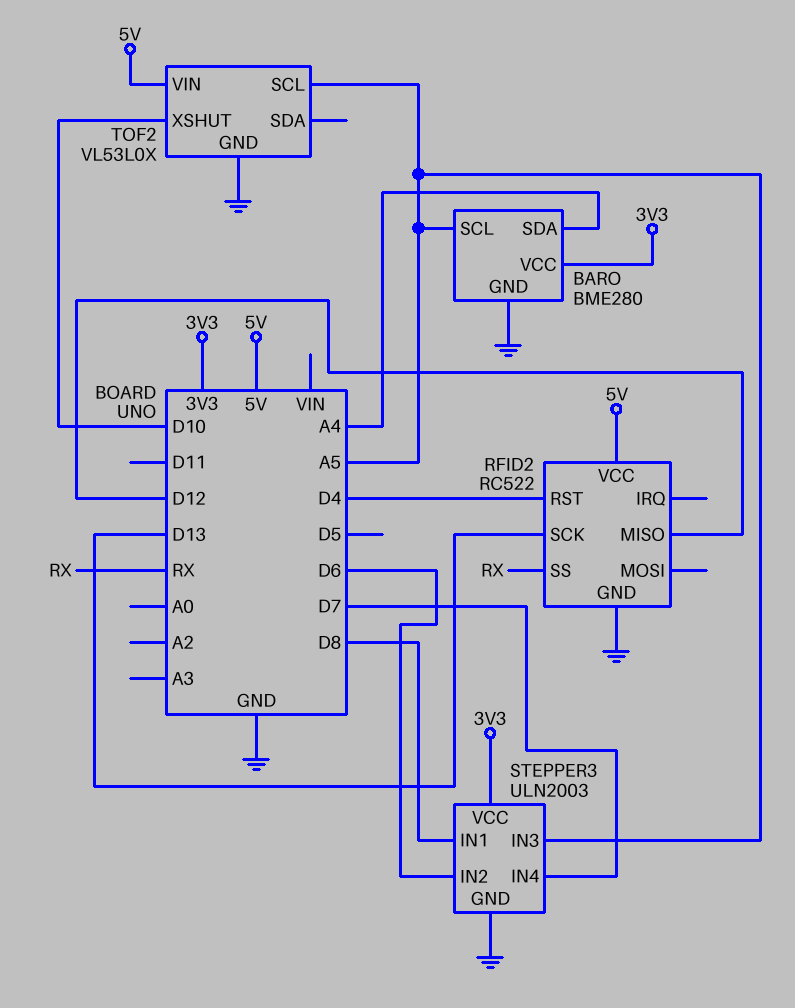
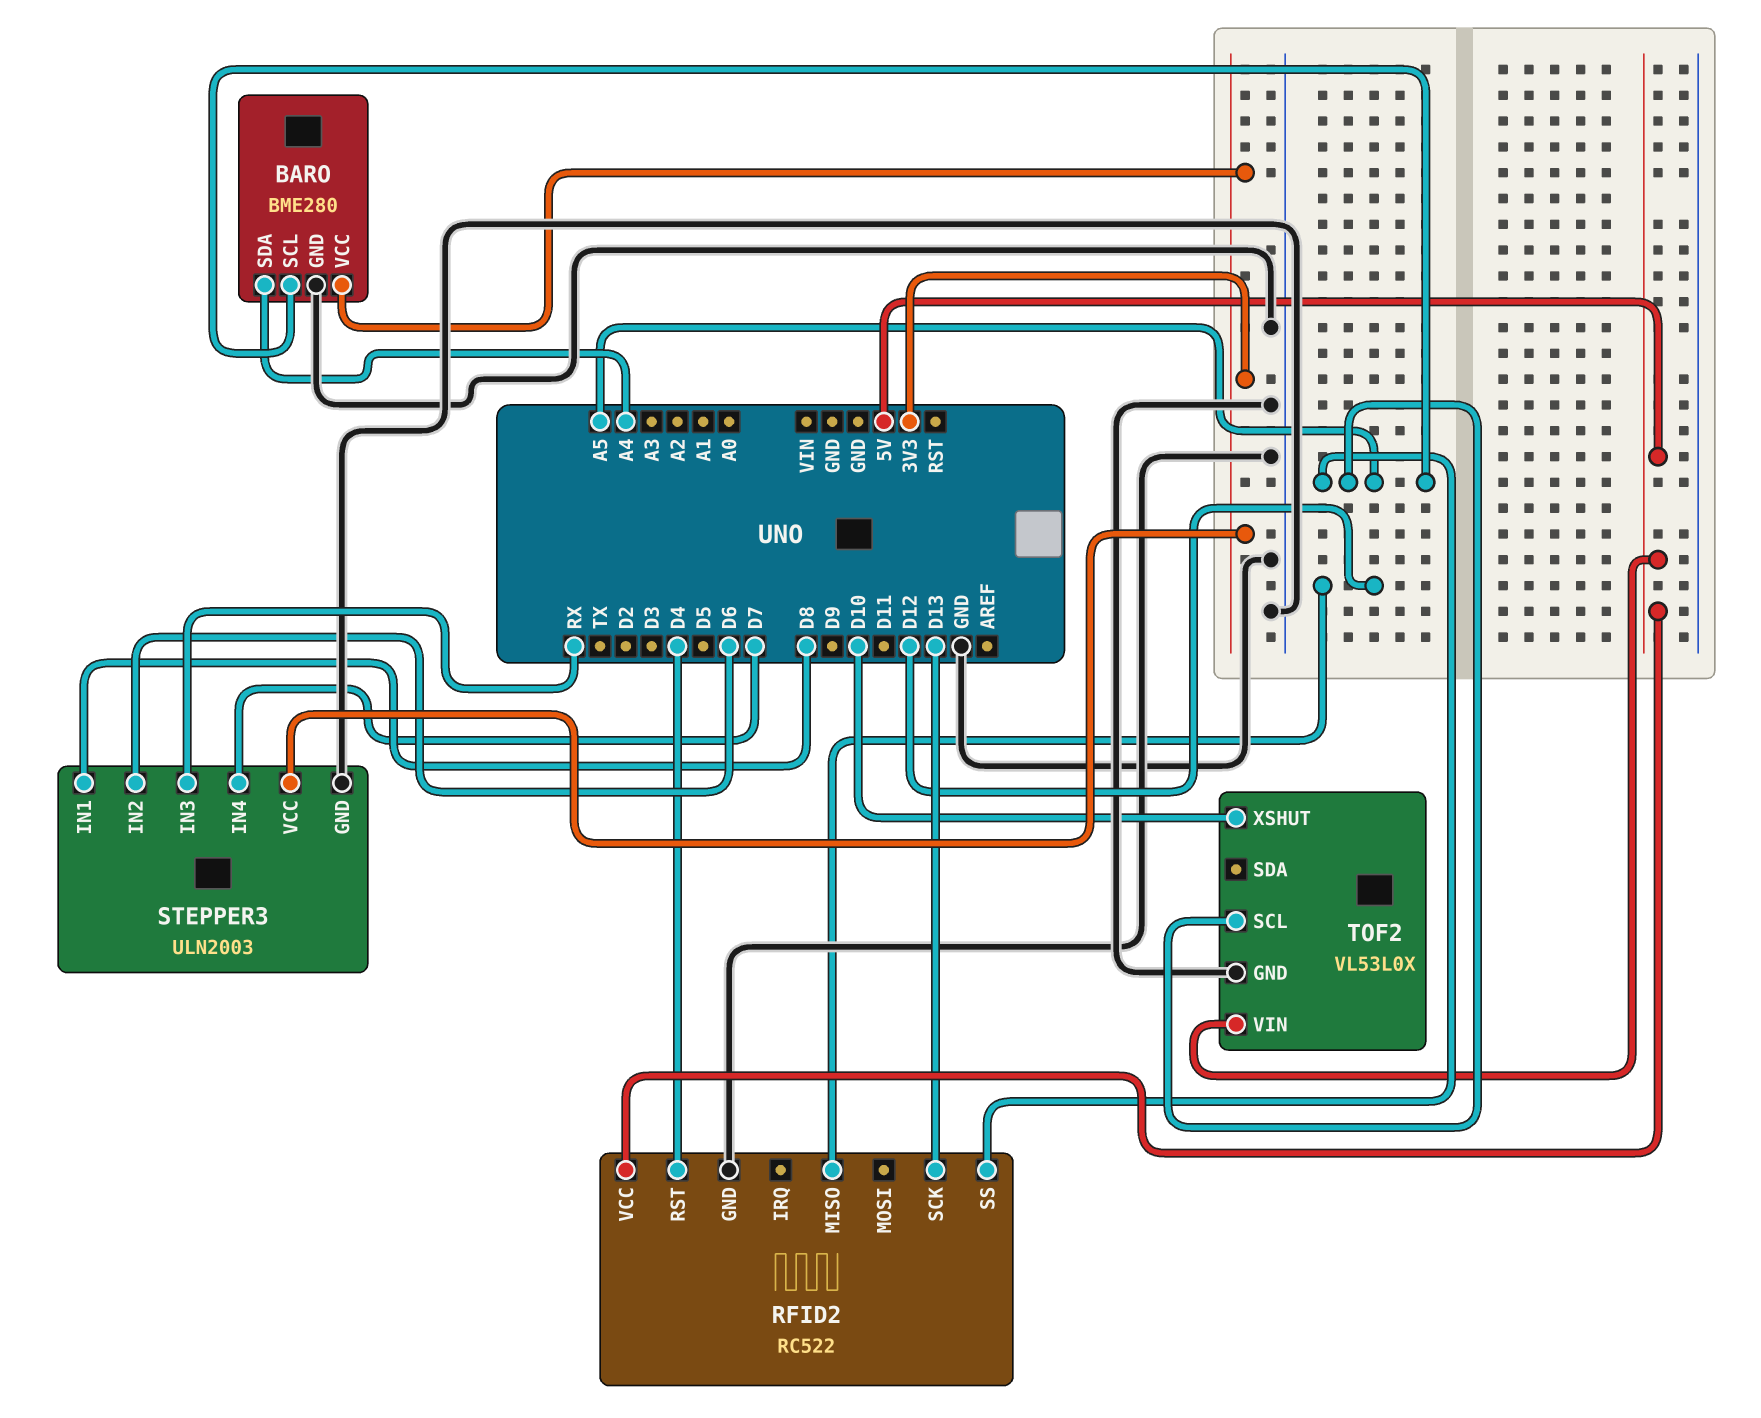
RFID2 pin SS: RX -> A5
STEPPER3 pin IN3: A5 -> RX

